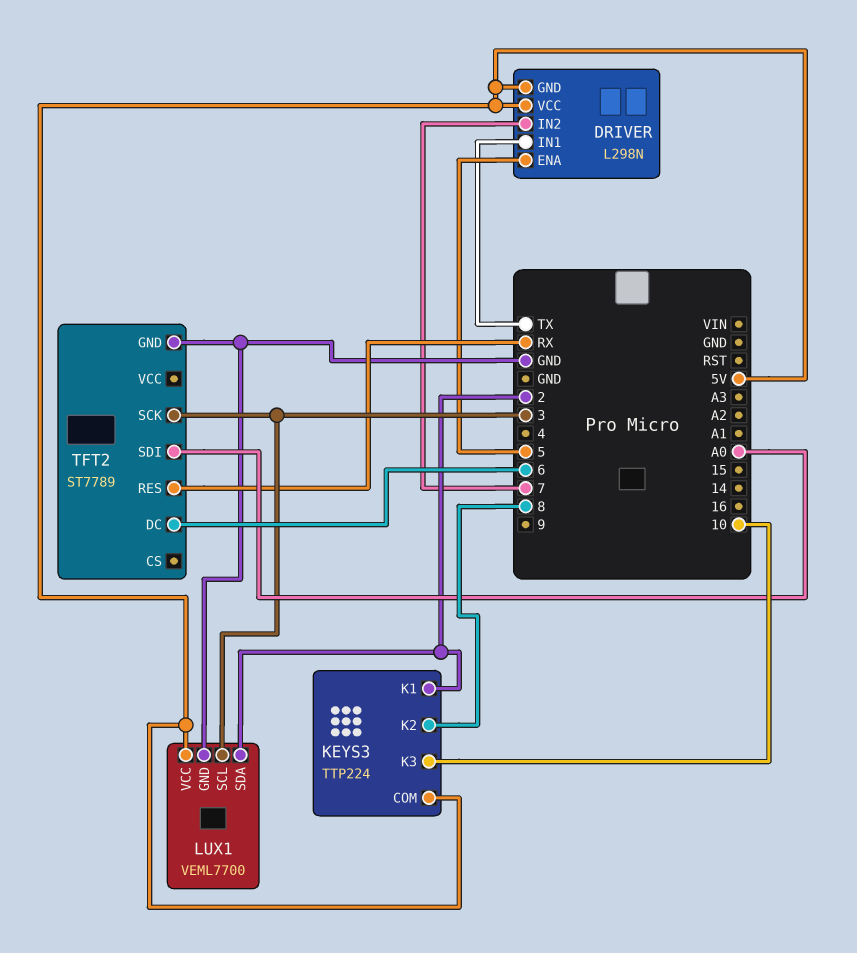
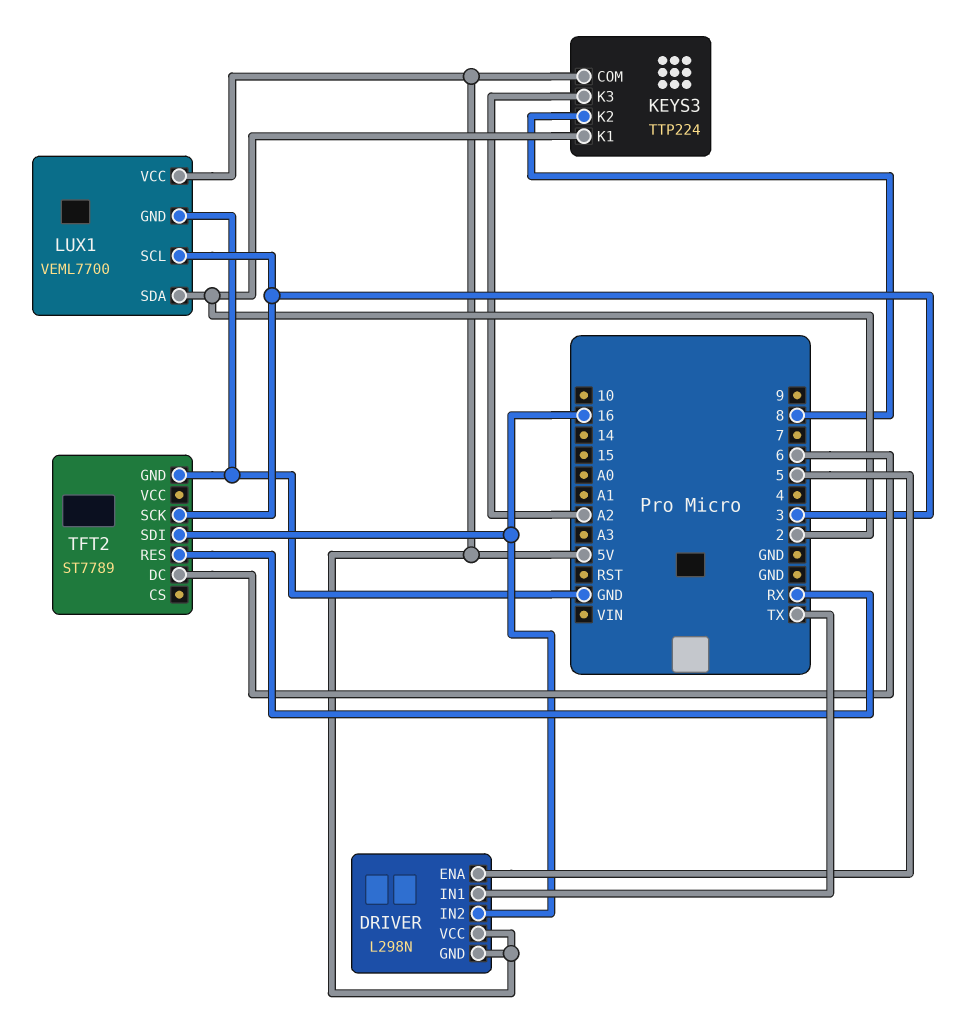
DRIVER pin IN2: 7 -> 16
KEYS3 pin K3: 10 -> A2
TFT2 pin SDI: A0 -> 16

